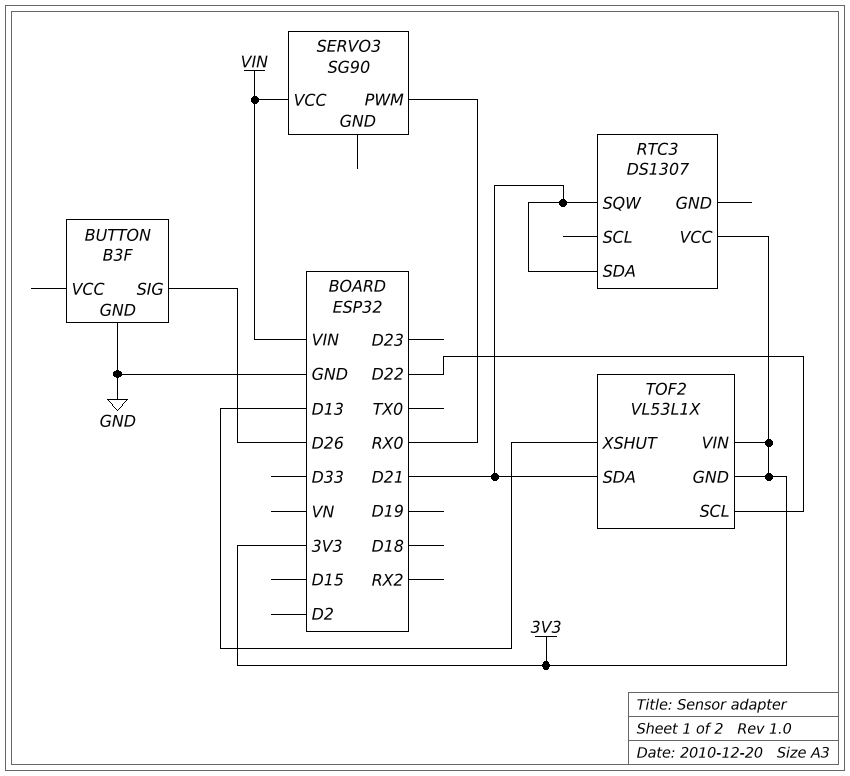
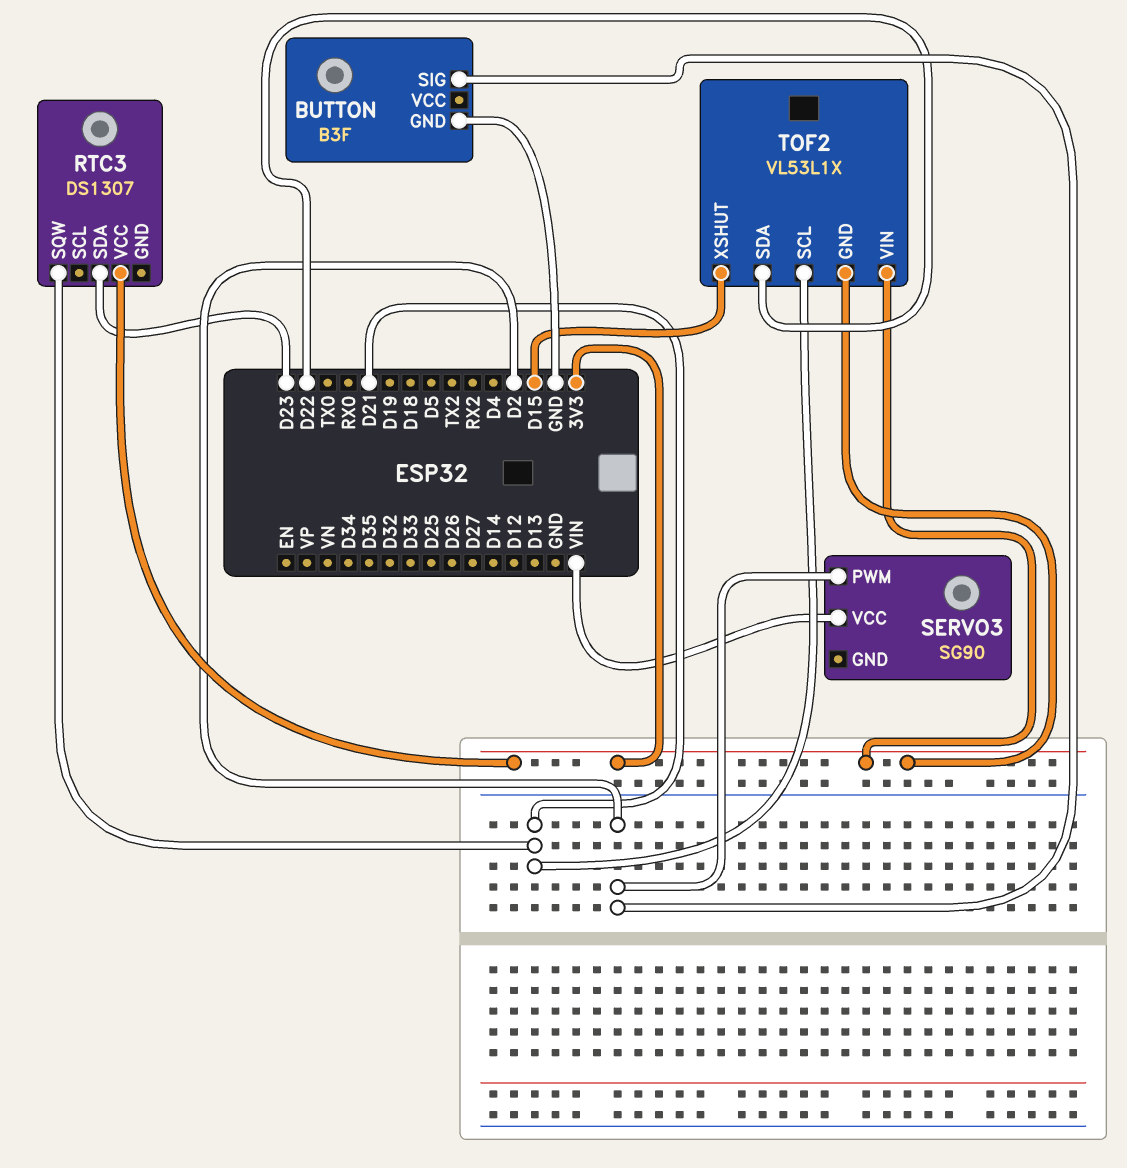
BUTTON pin SIG: D26 -> D2
RTC3 pin SDA: D21 -> D23
SERVO3 pin PWM: RX0 -> D2
TOF2 pin SCL: D22 -> D21
TOF2 pin SDA: D21 -> D22
TOF2 pin XSHUT: D13 -> D15

